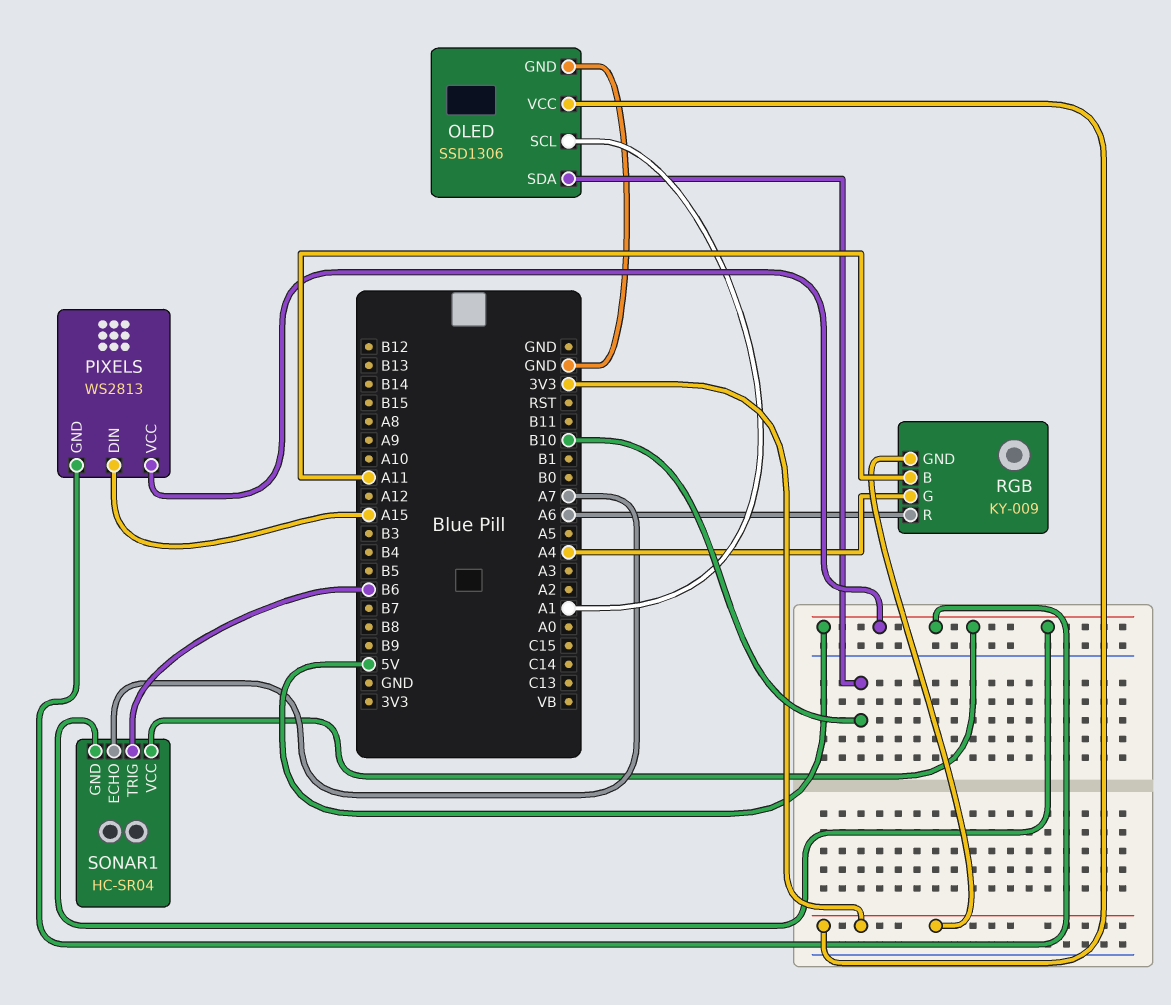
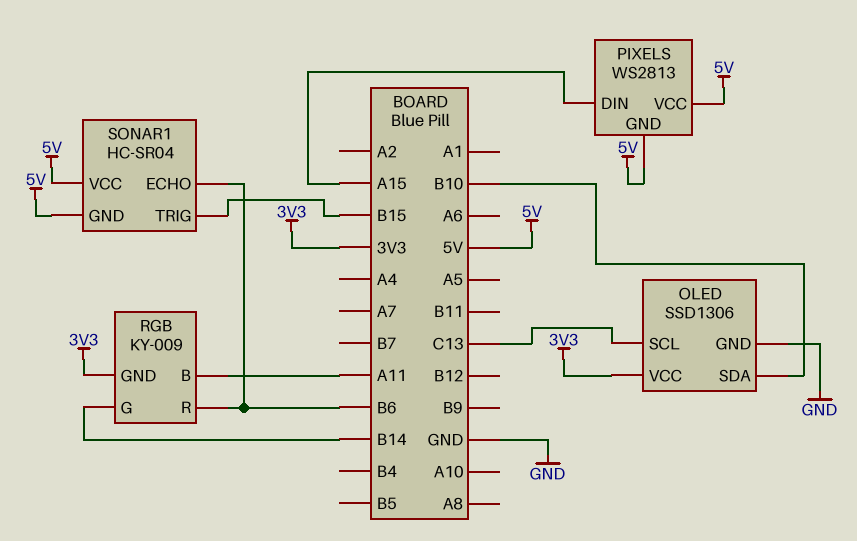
OLED pin SCL: A1 -> C13
RGB pin G: A4 -> B14
RGB pin R: A6 -> B6
SONAR1 pin ECHO: A7 -> B6
SONAR1 pin TRIG: B6 -> B15

